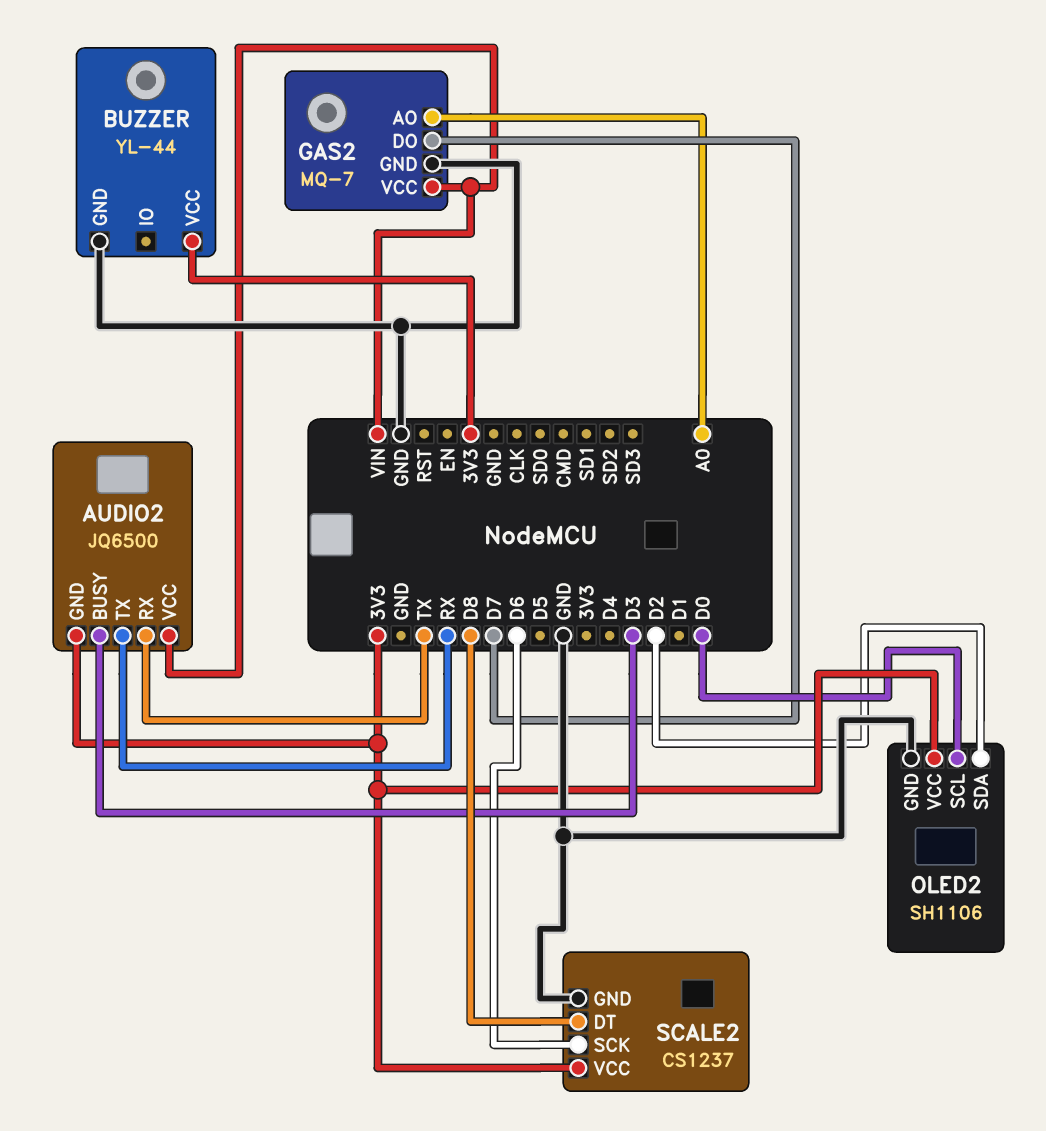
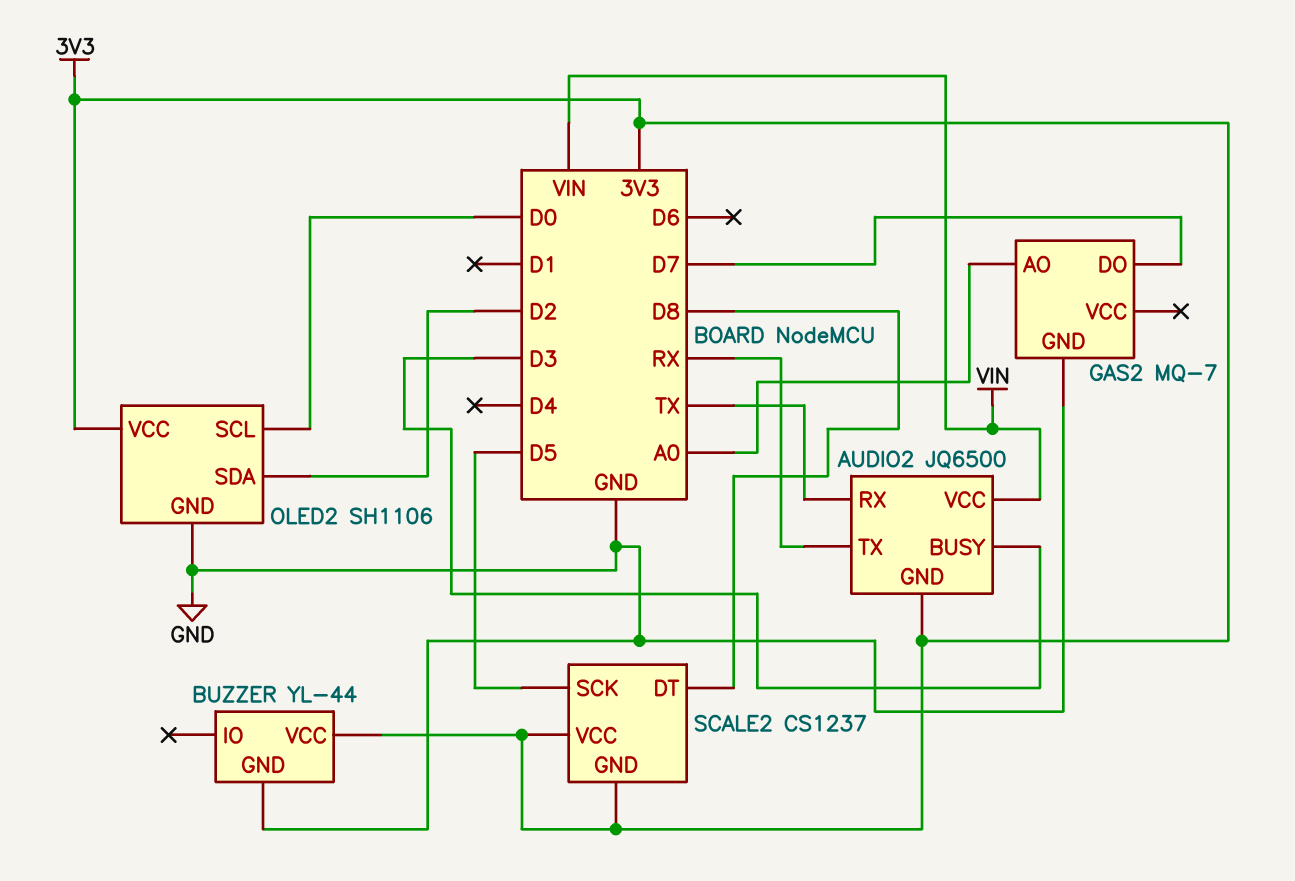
GAS2 pin VCC: VIN -> none
SCALE2 pin GND: GND -> 3V3
SCALE2 pin SCK: D6 -> D5

